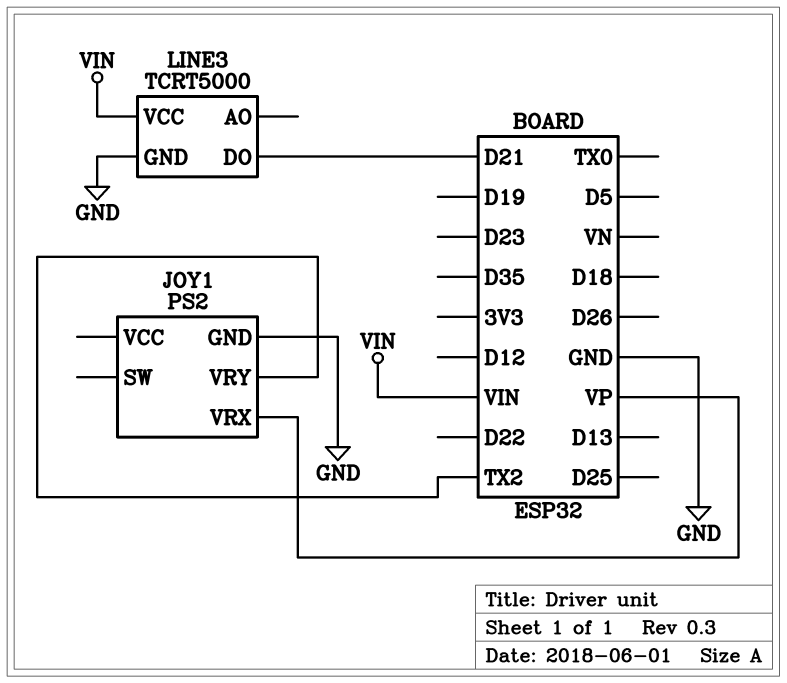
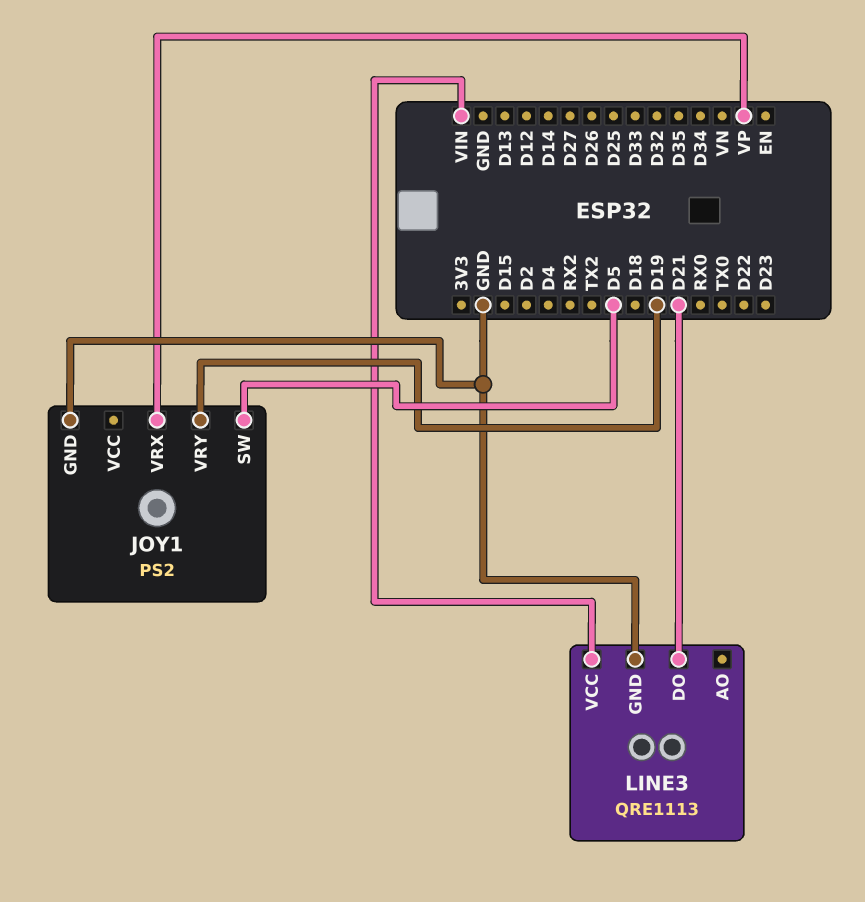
JOY1 pin SW: none -> D5
JOY1 pin VRY: TX2 -> D19
LINE3: TCRT5000 -> QRE1113

